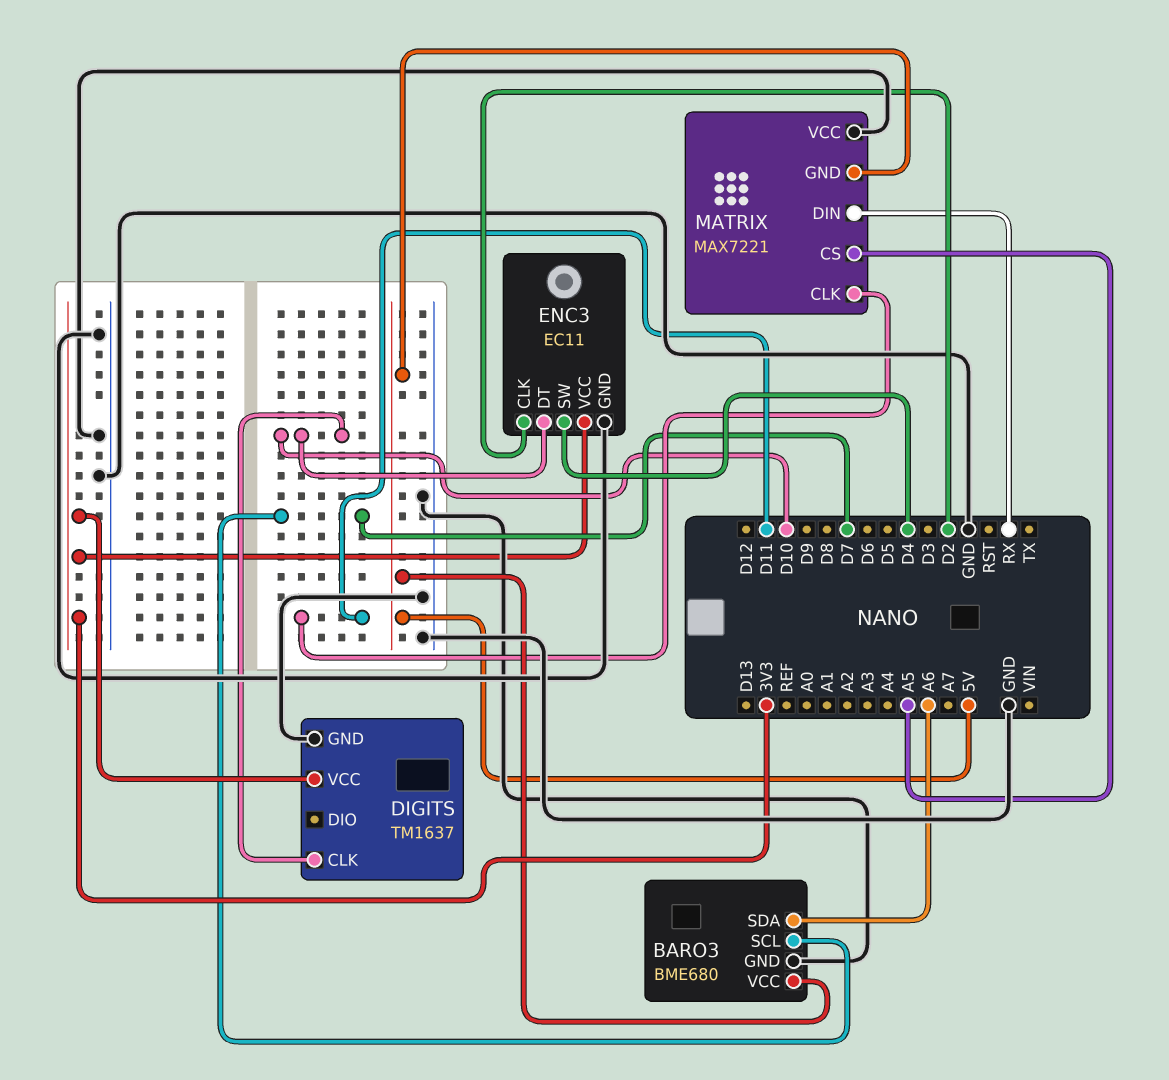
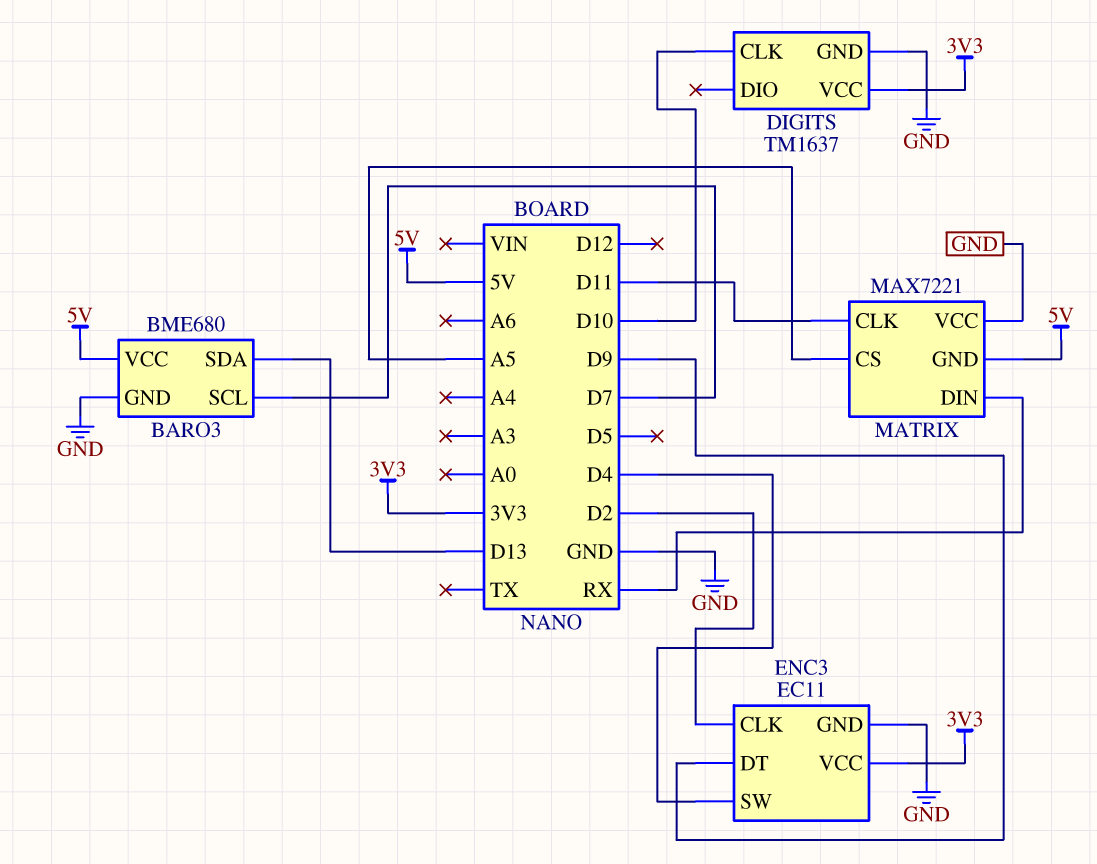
BARO3 pin SDA: A6 -> D13
ENC3 pin DT: D10 -> D9

